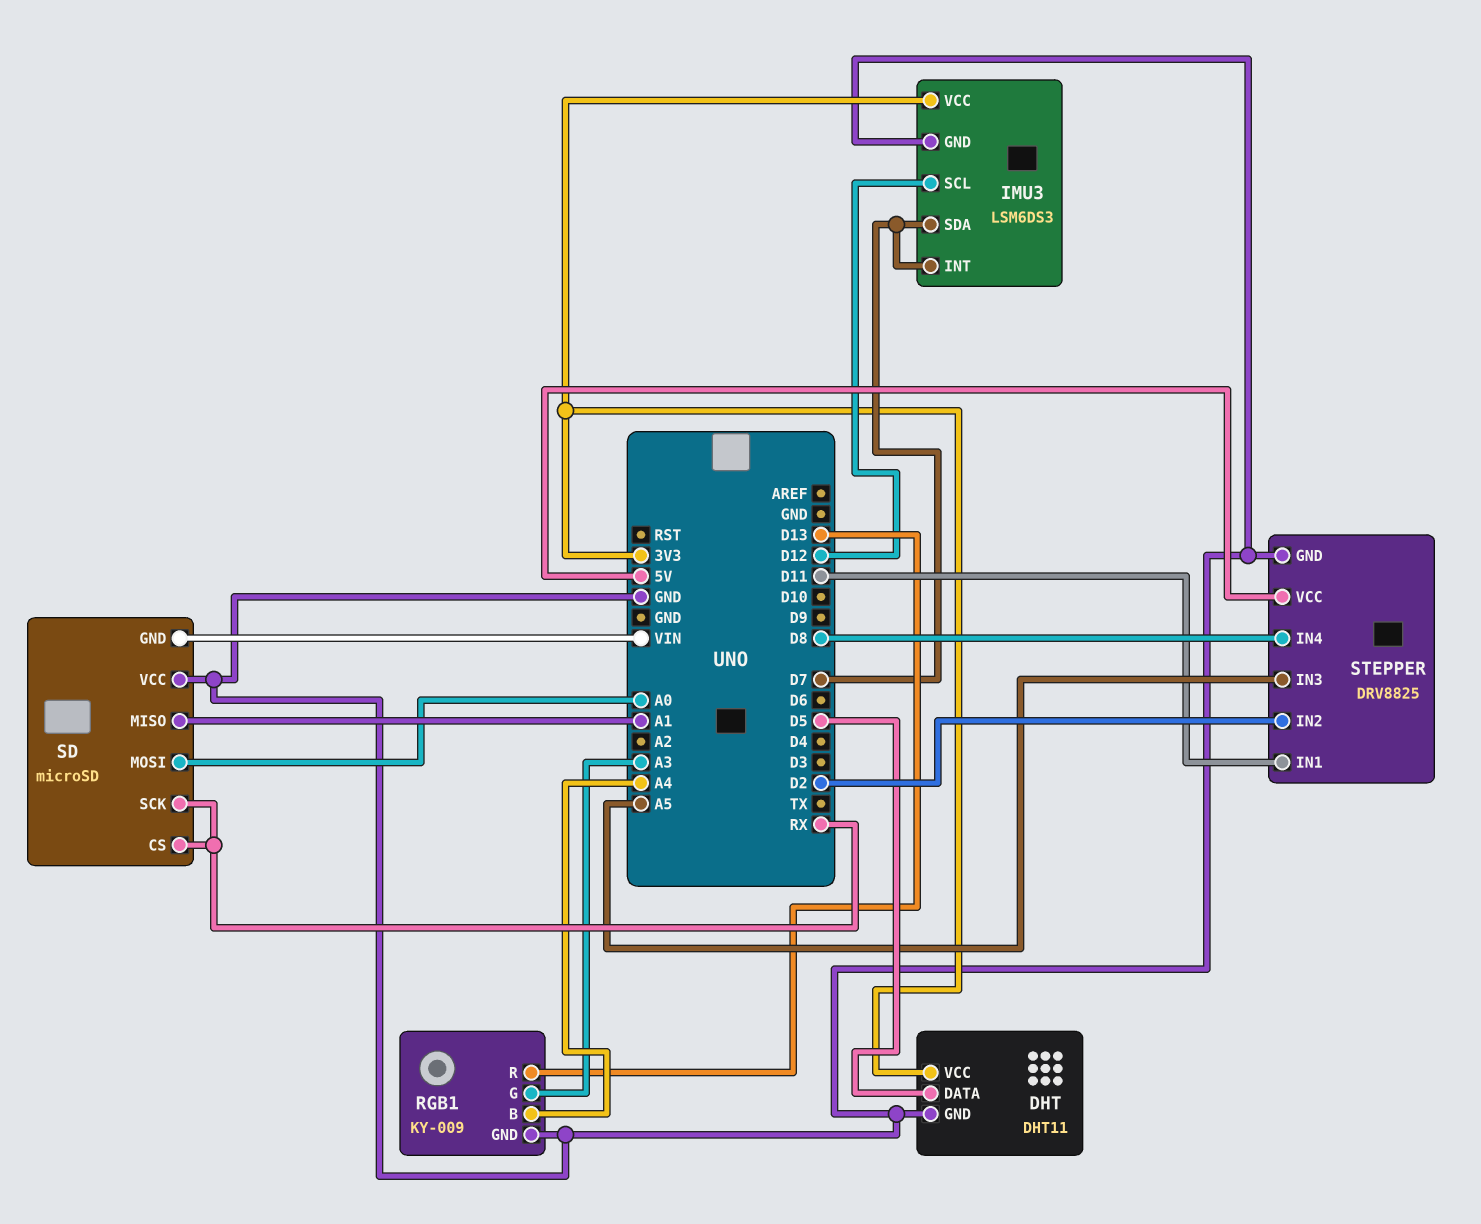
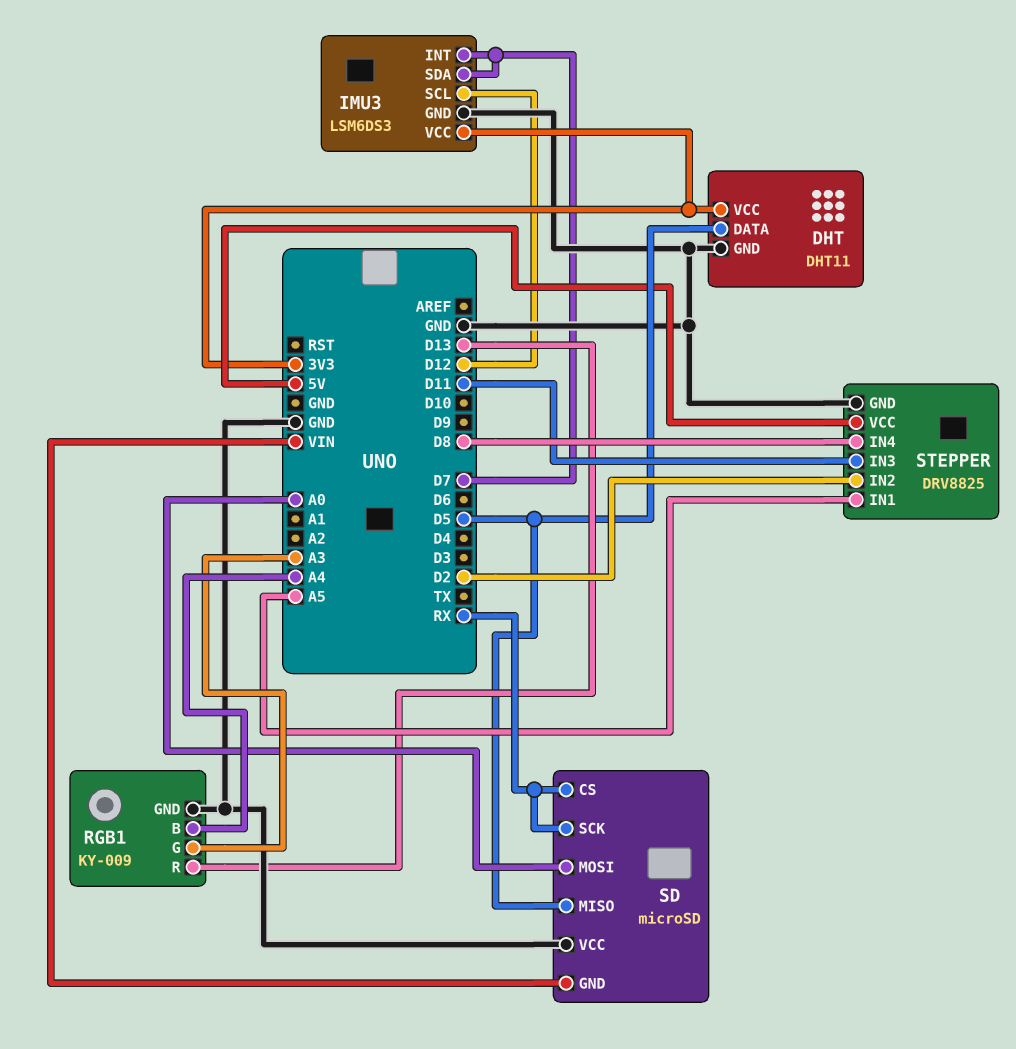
SD pin MISO: A1 -> D5
STEPPER pin IN1: D11 -> A5
STEPPER pin IN3: A5 -> D11

